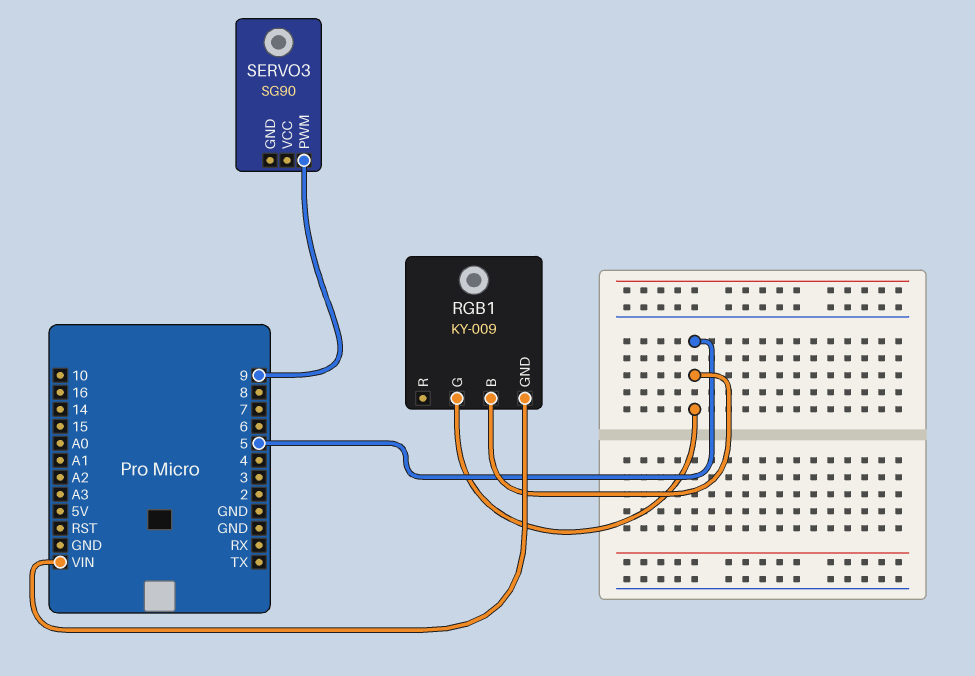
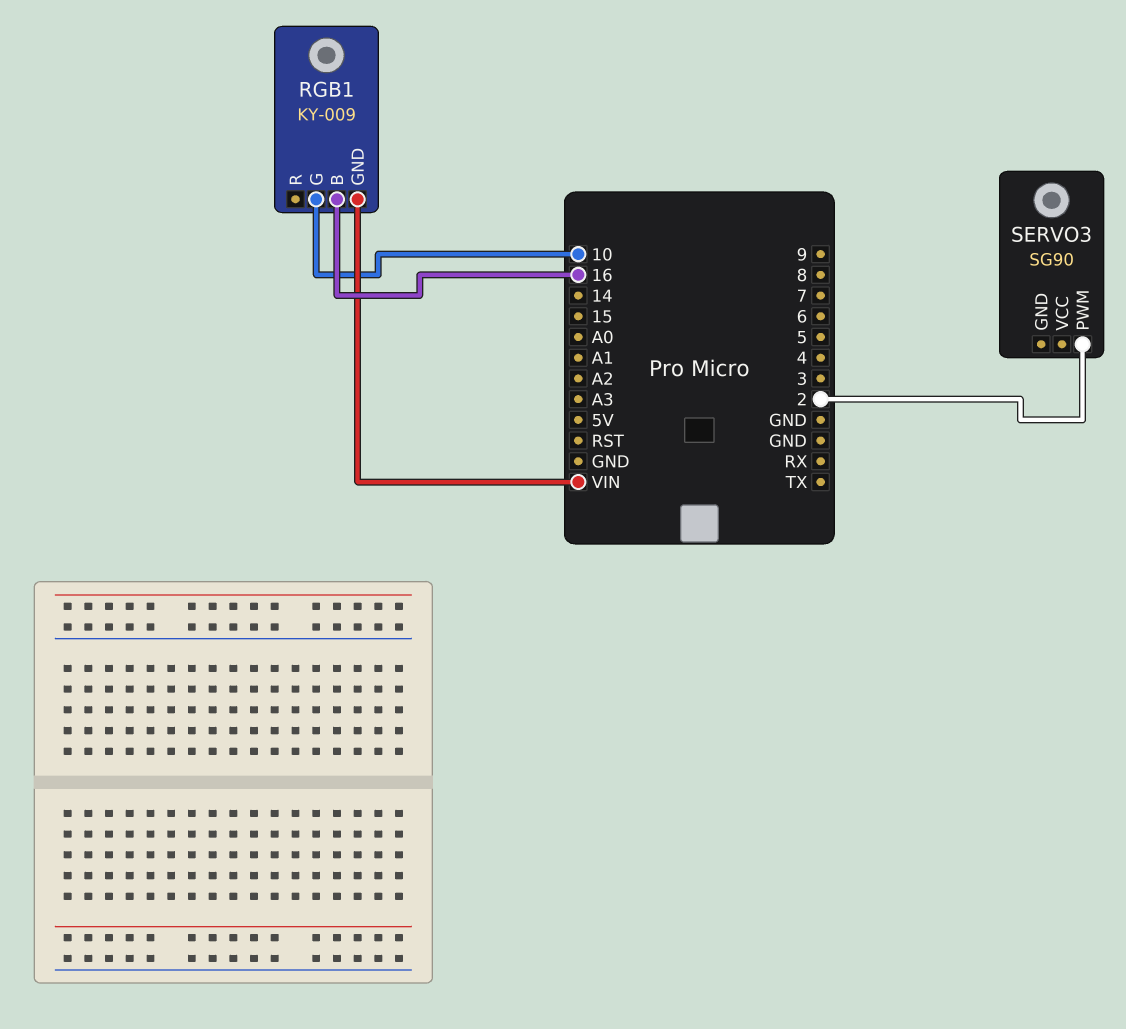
RGB1 pin B: 5 -> 16
RGB1 pin G: 5 -> 10
SERVO3 pin PWM: 9 -> 2

